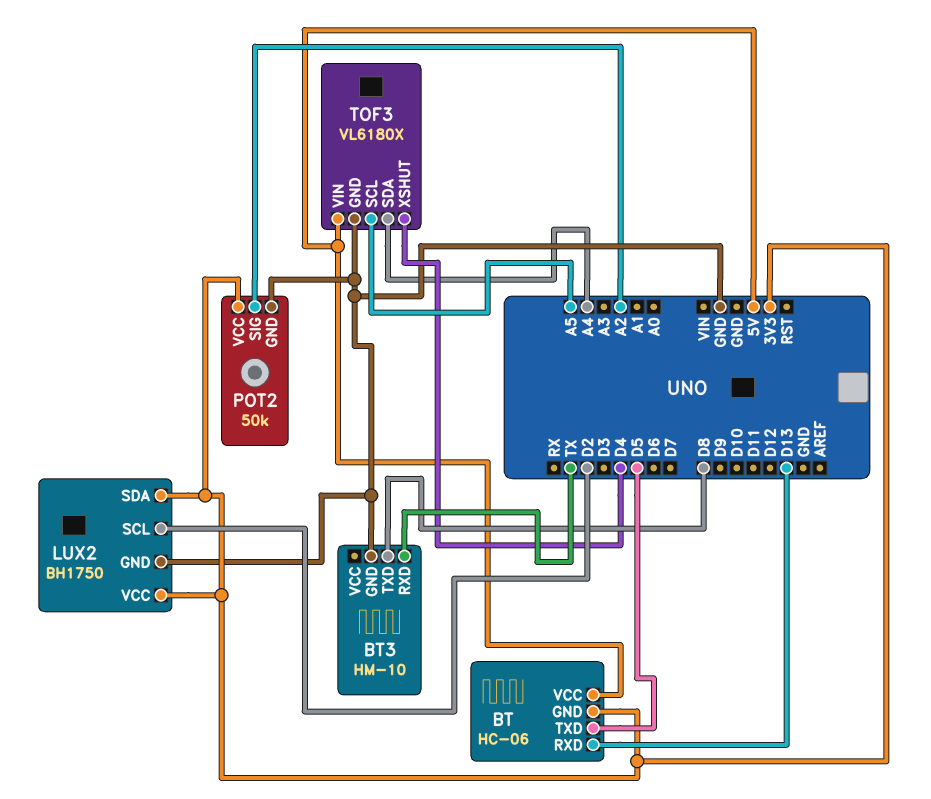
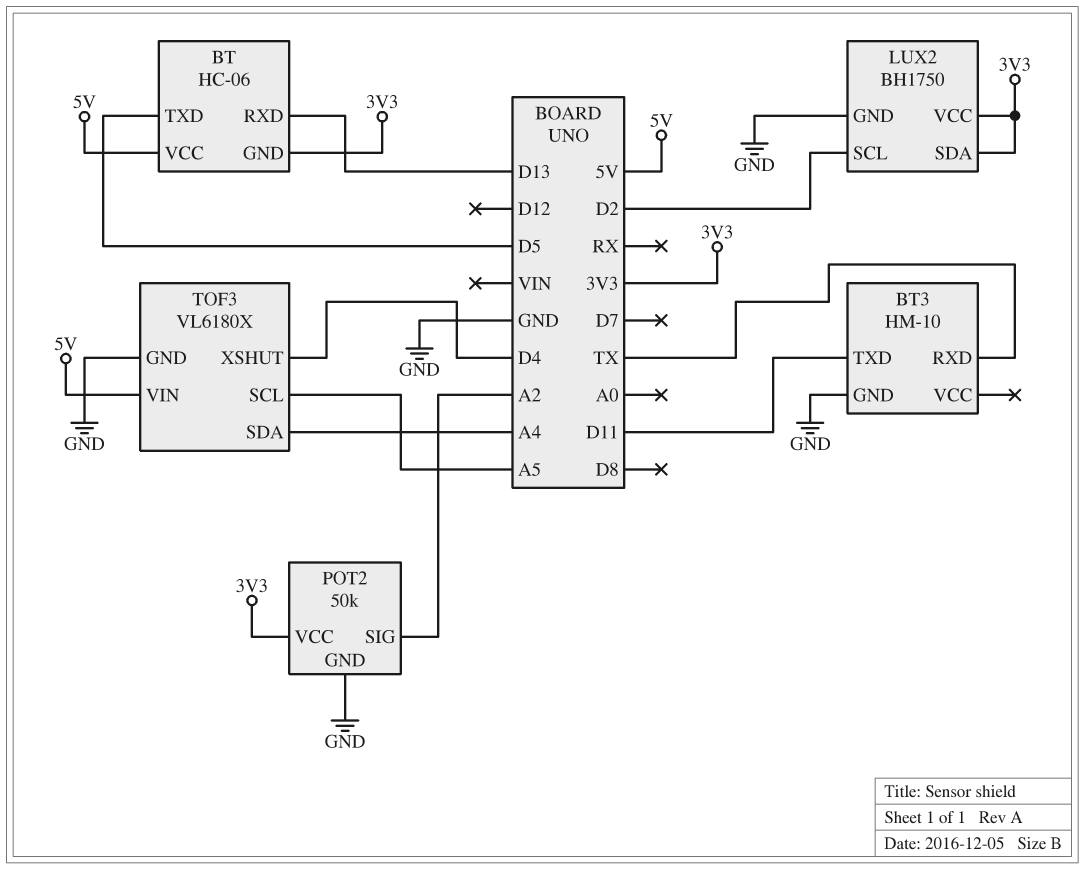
BT3 pin TXD: D8 -> D11

